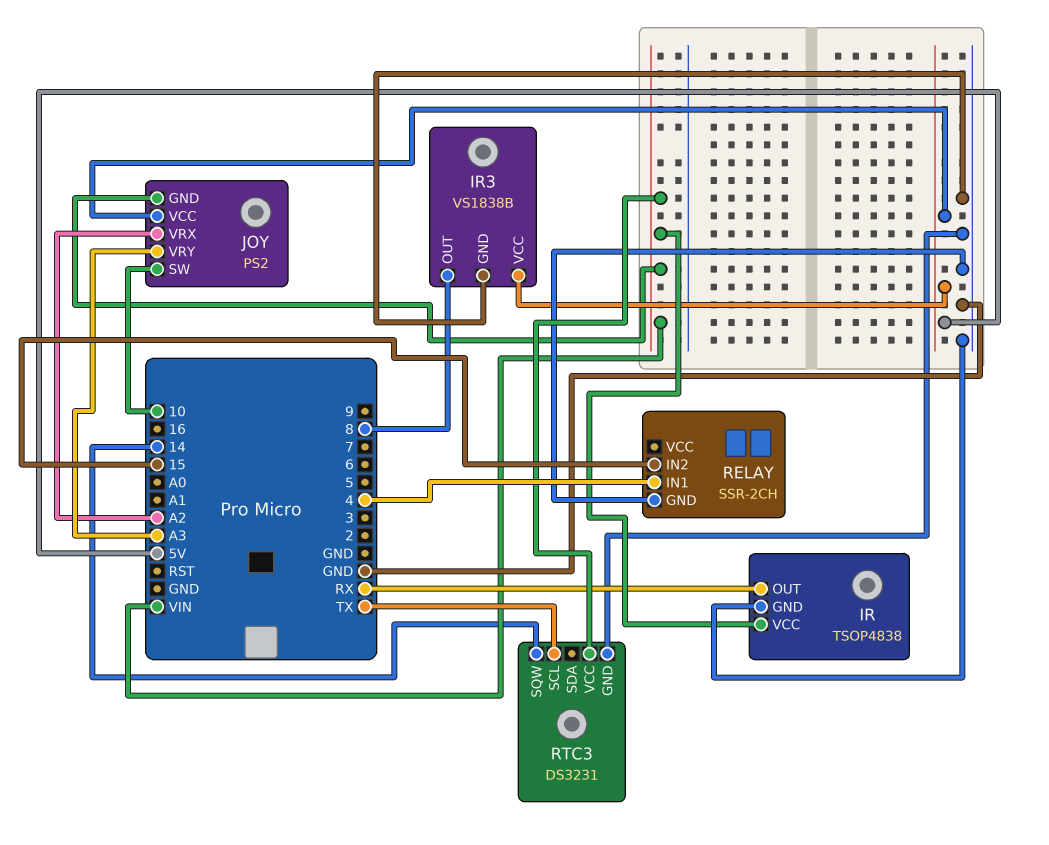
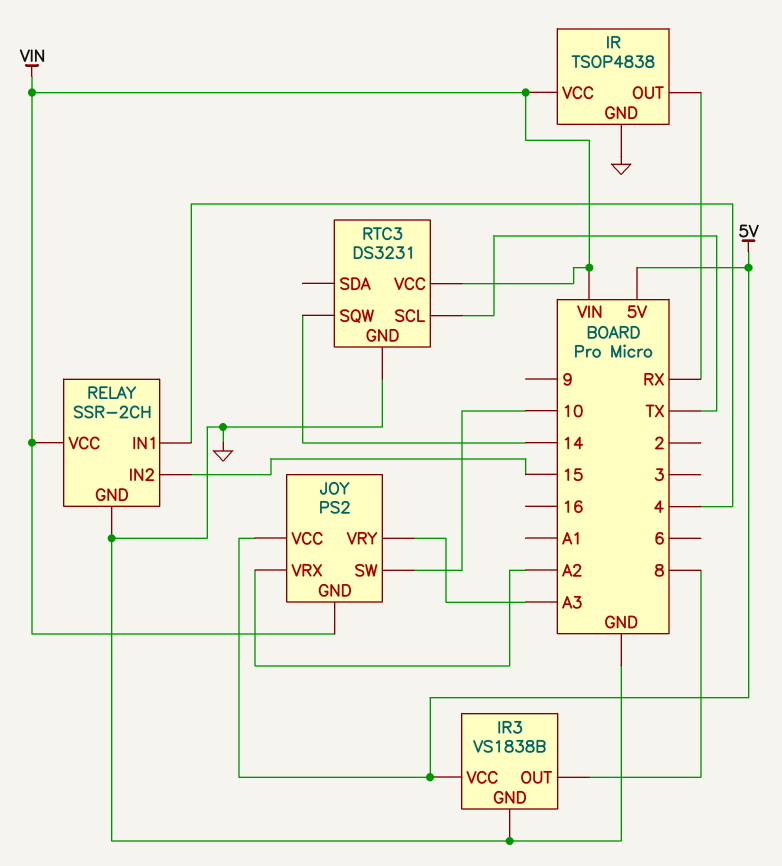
RELAY pin VCC: none -> VIN

